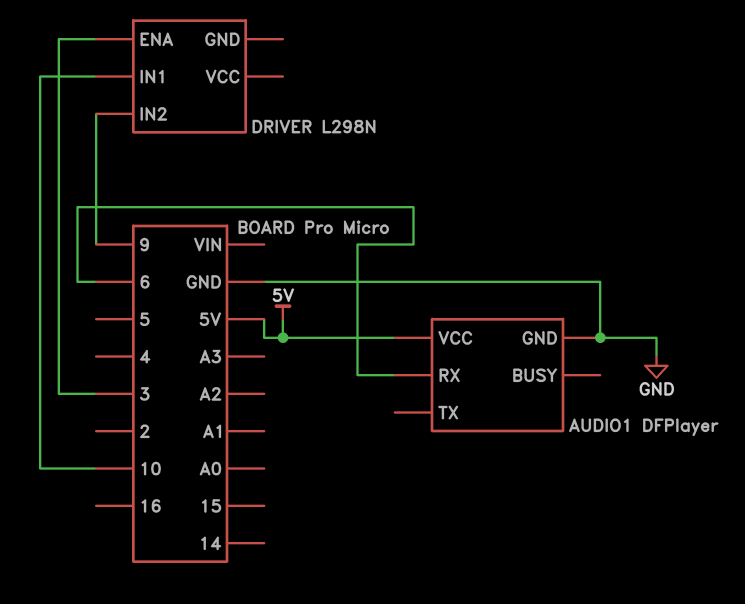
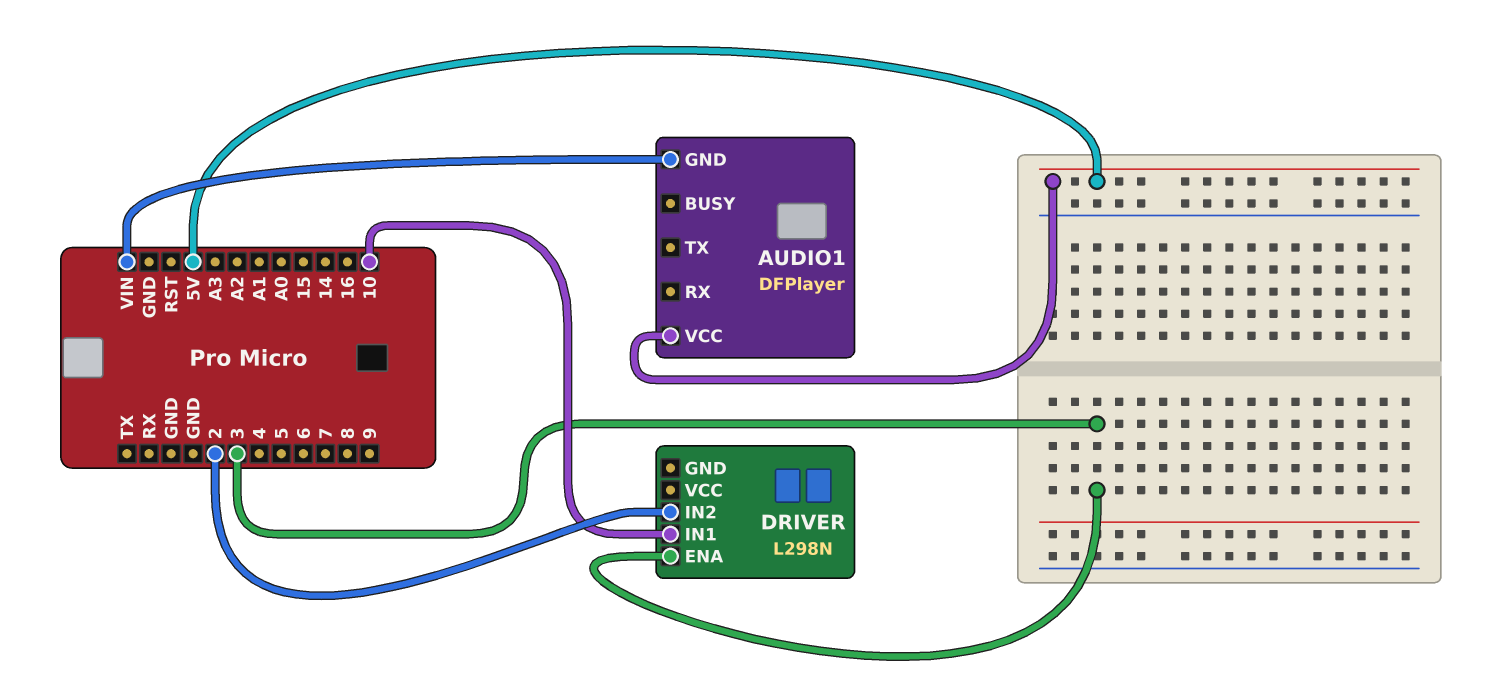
AUDIO1 pin GND: GND -> VIN
AUDIO1 pin RX: 6 -> none
DRIVER pin IN2: 9 -> 2

